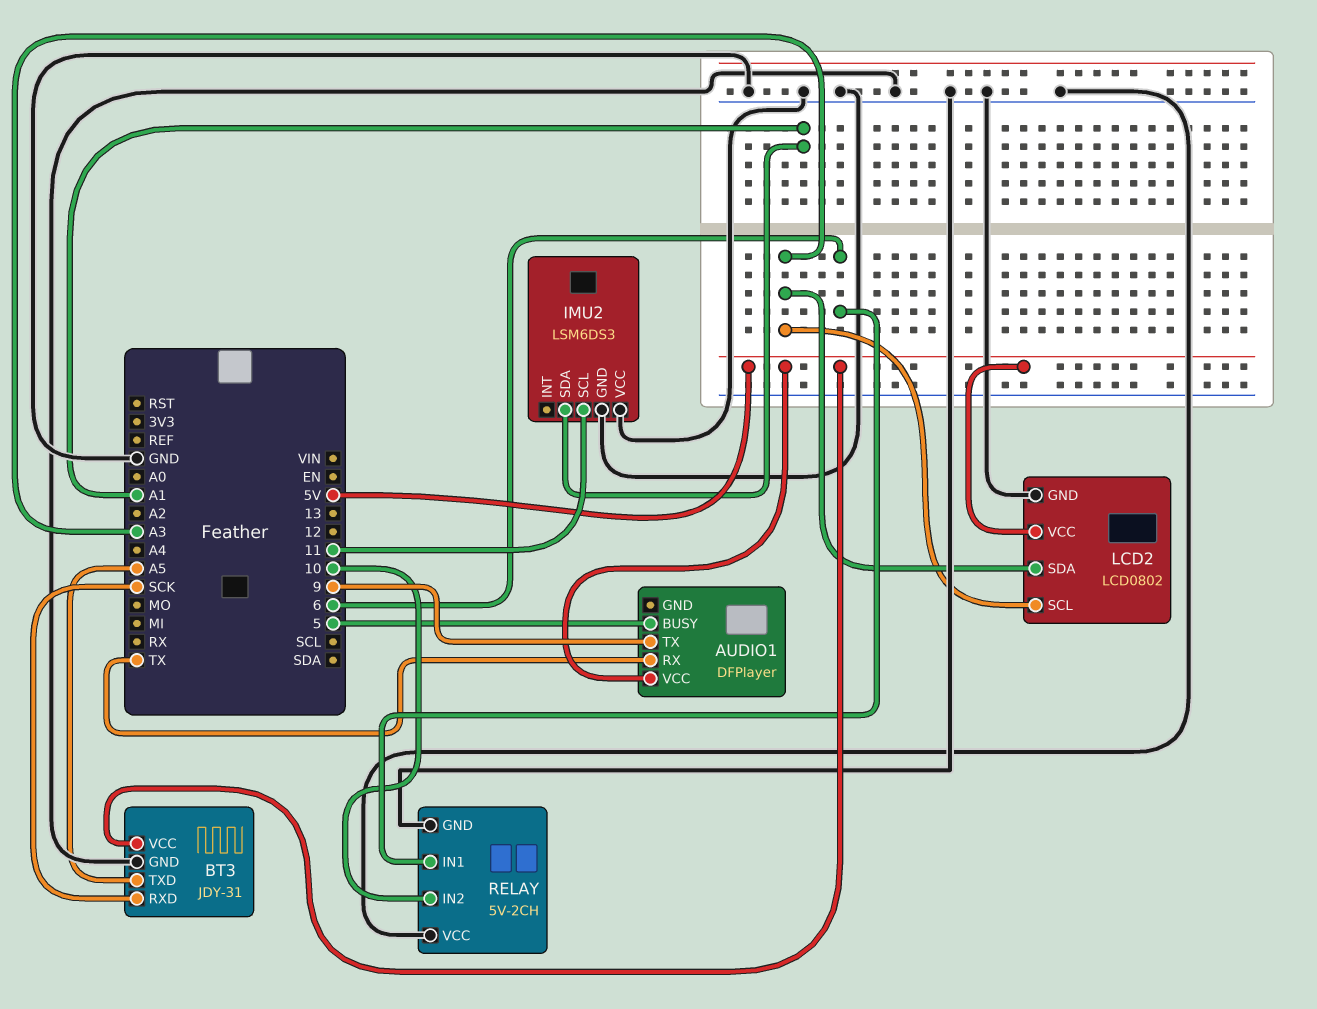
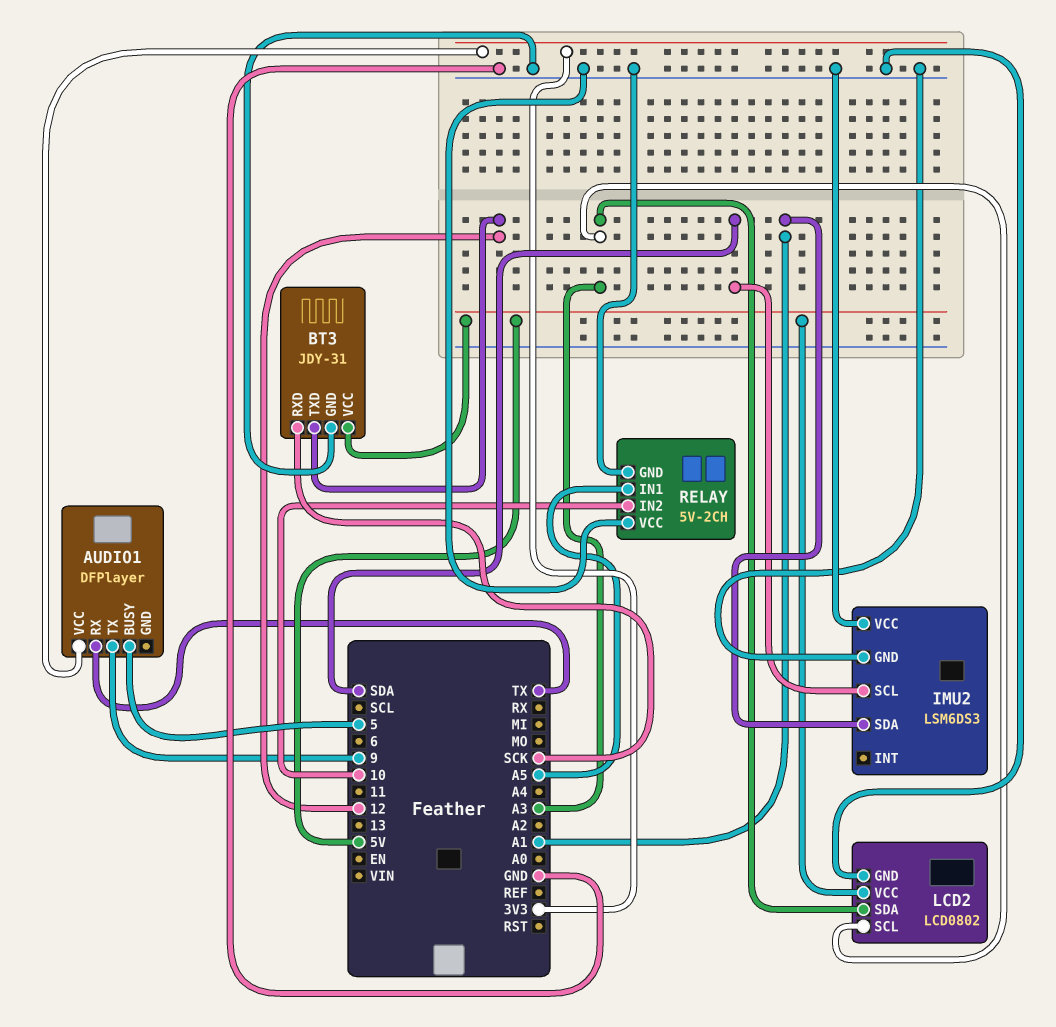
AUDIO1 pin VCC: 5V -> 3V3
BT3 pin TXD: A5 -> 12
IMU2 pin SCL: 11 -> SDA
RELAY pin IN1: 6 -> A5

